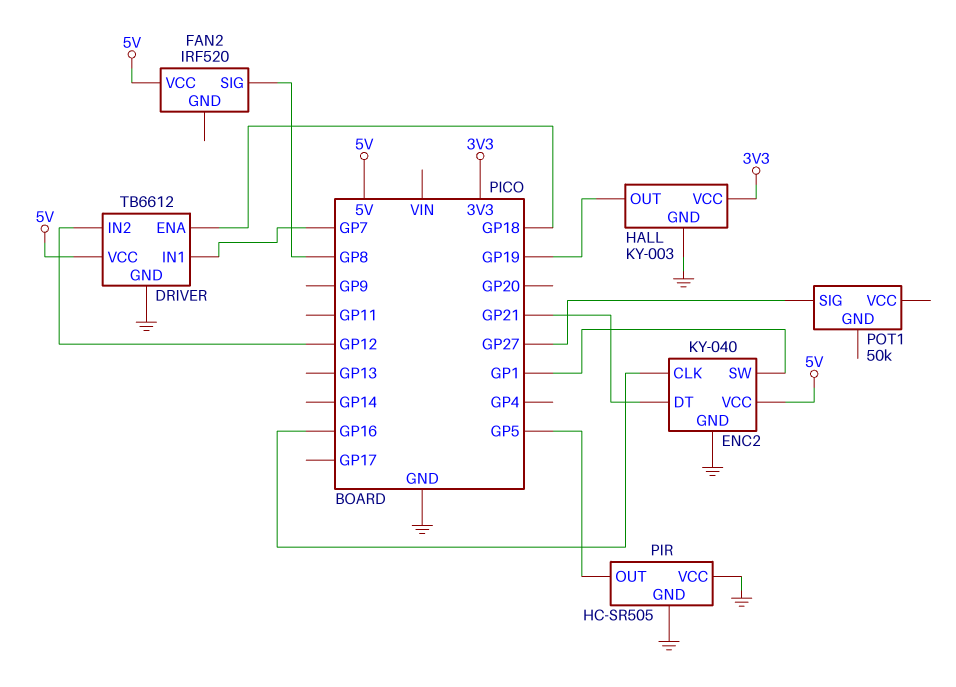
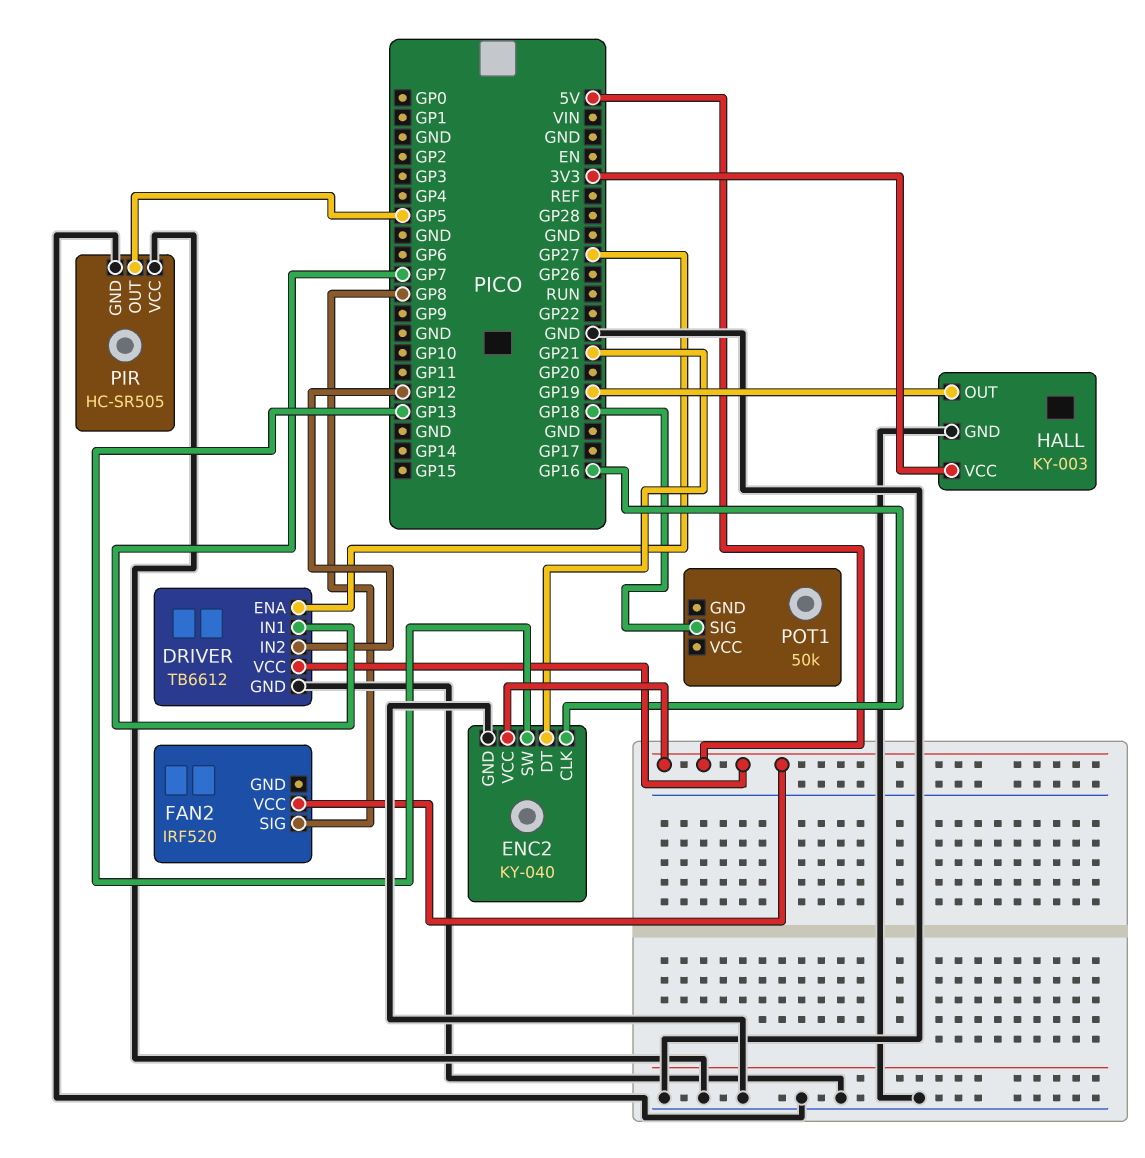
DRIVER pin ENA: GP18 -> GP27
ENC2 pin SW: GP1 -> GP13
POT1 pin SIG: GP27 -> GP18

